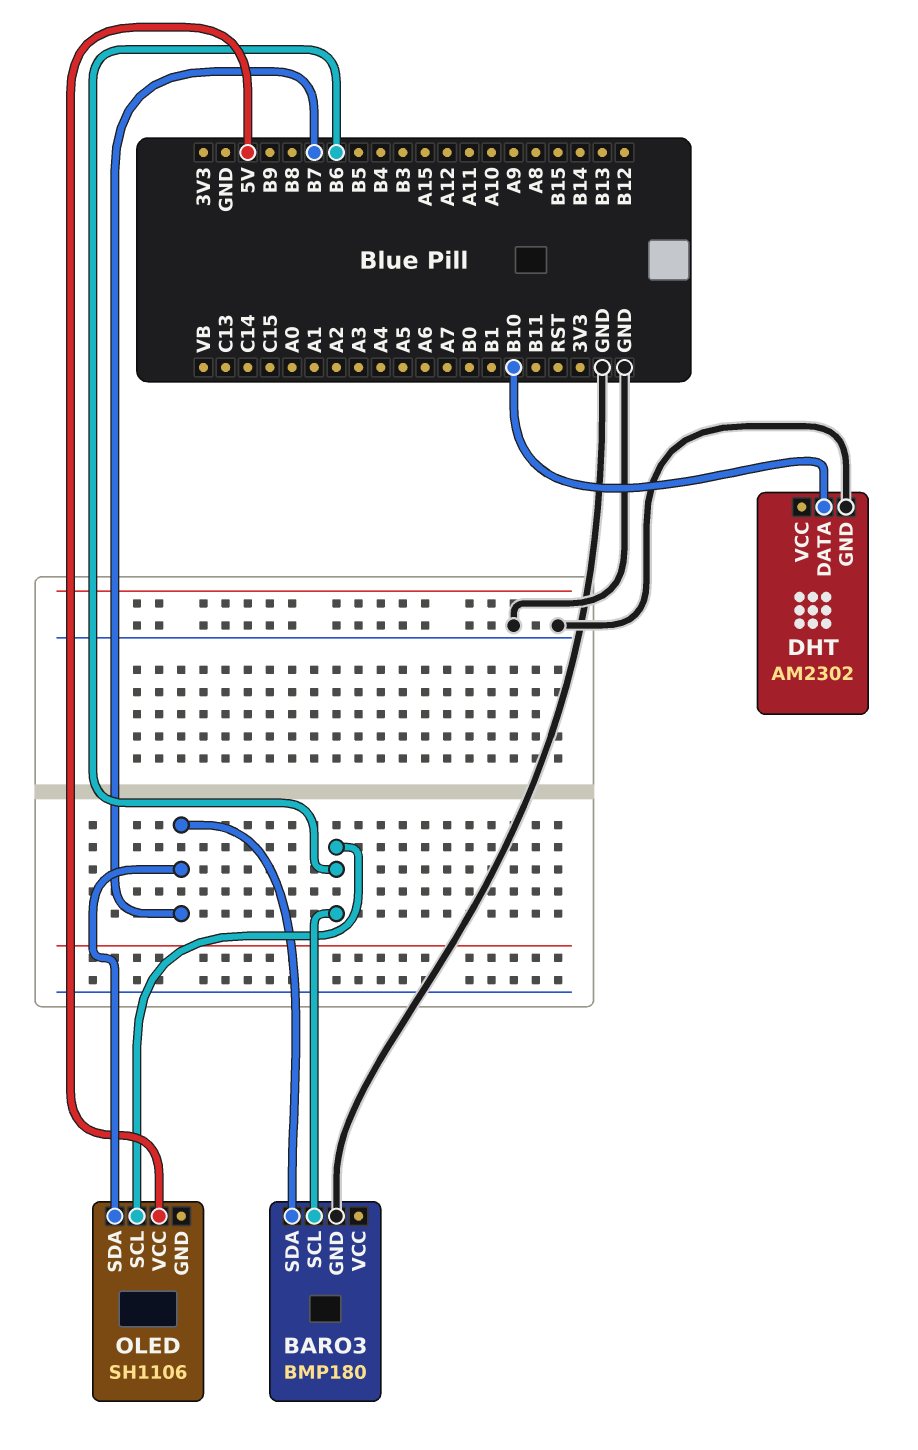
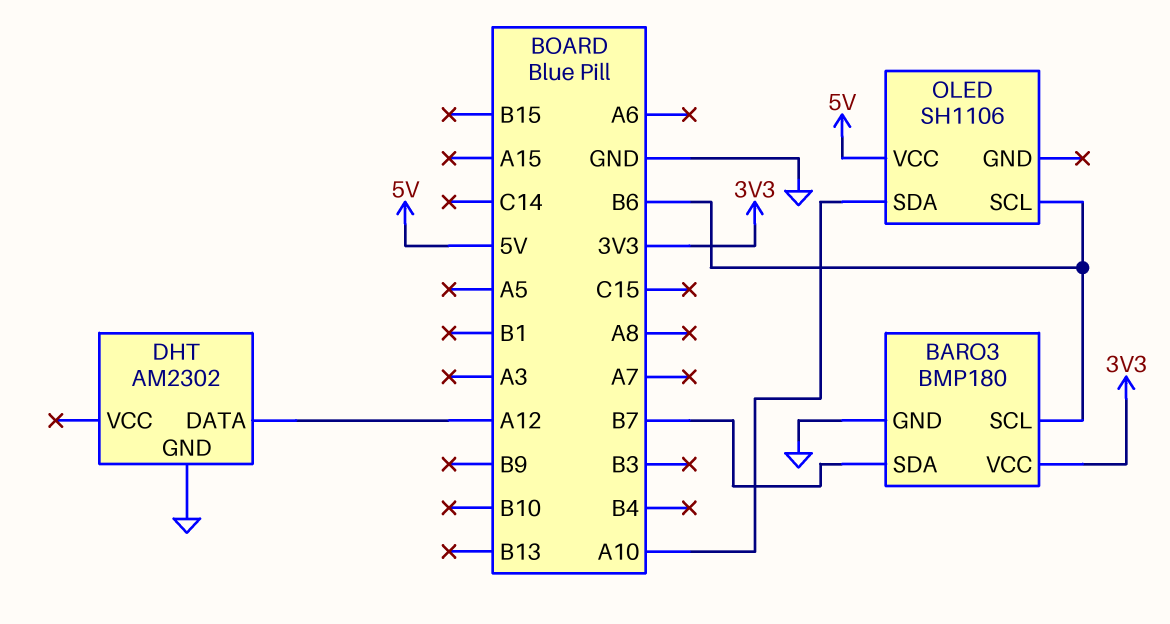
BARO3 pin VCC: none -> 3V3
DHT pin DATA: B10 -> A12
OLED pin SDA: B7 -> A10

